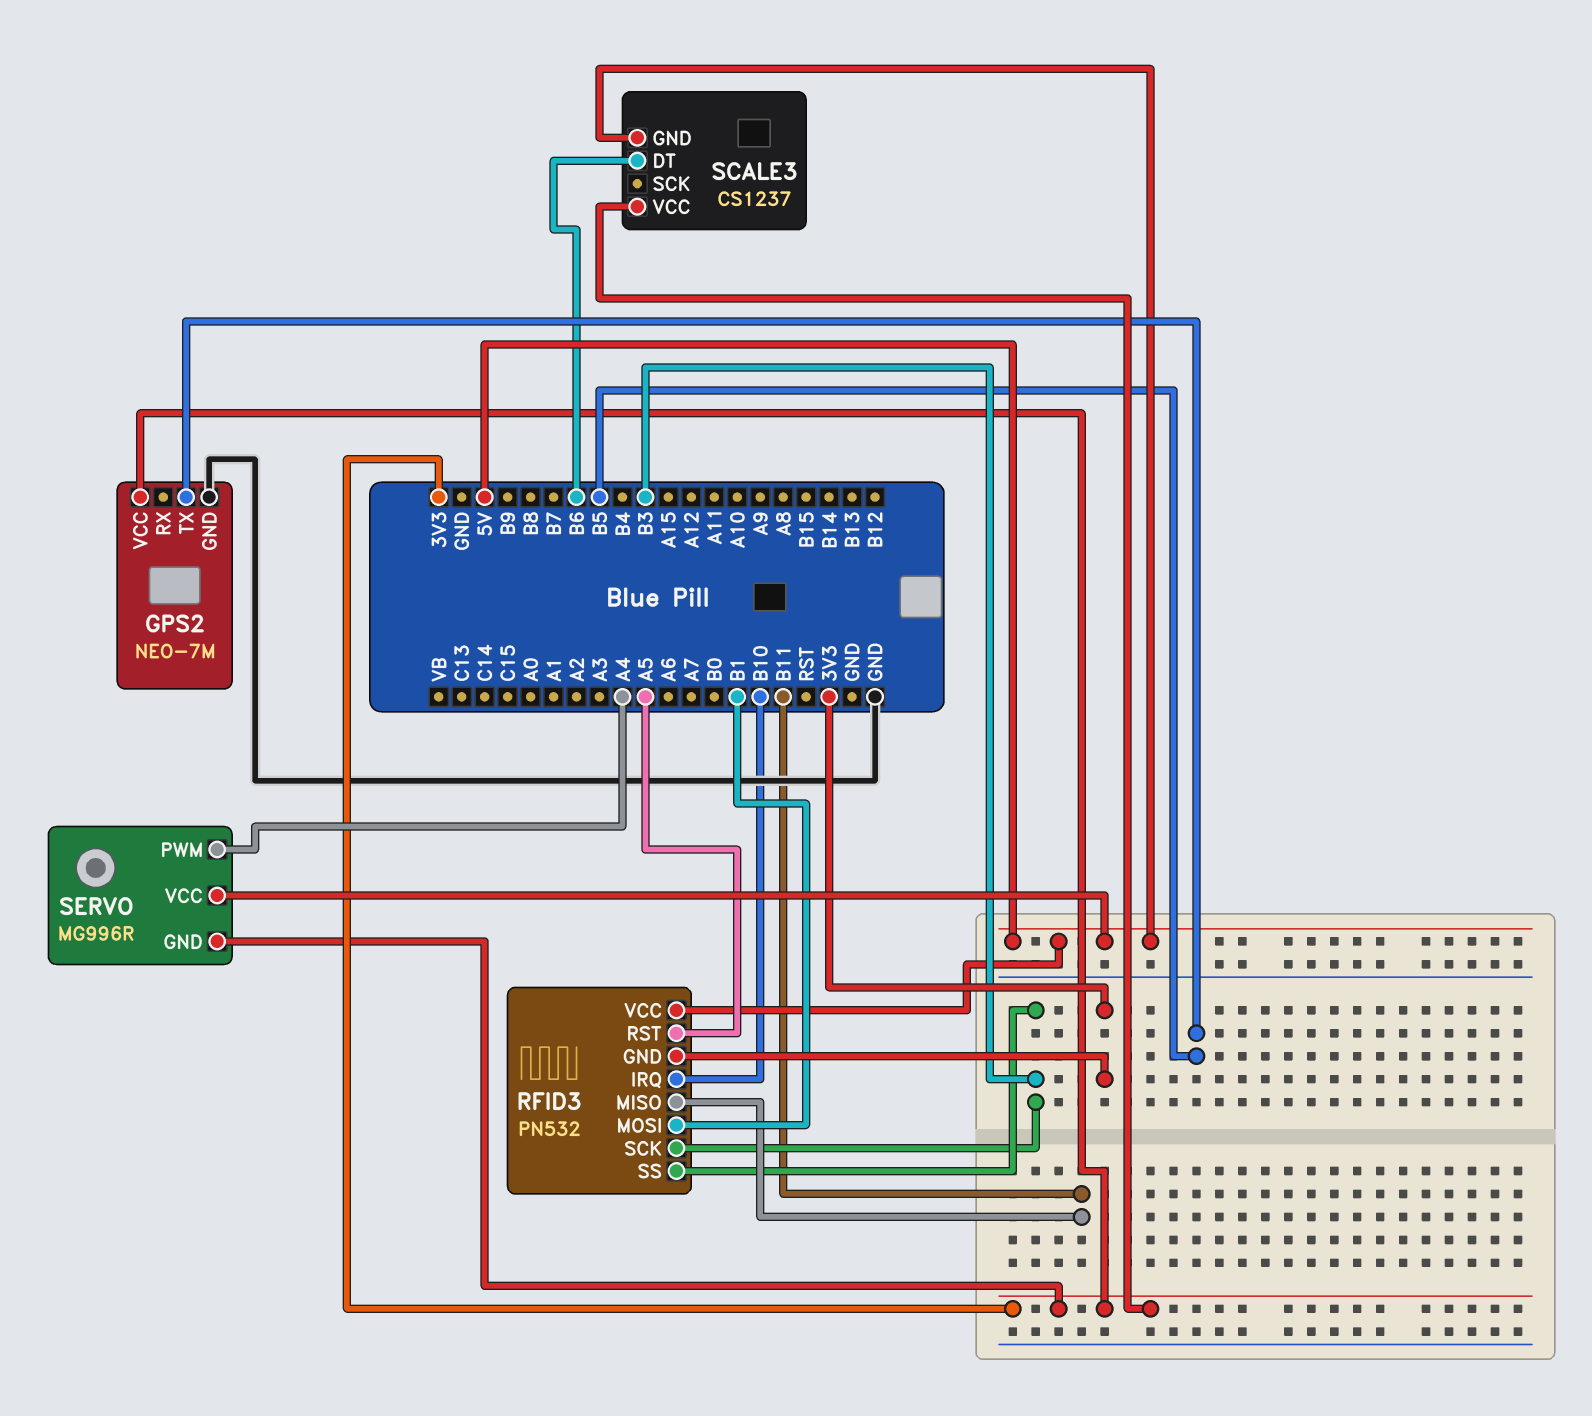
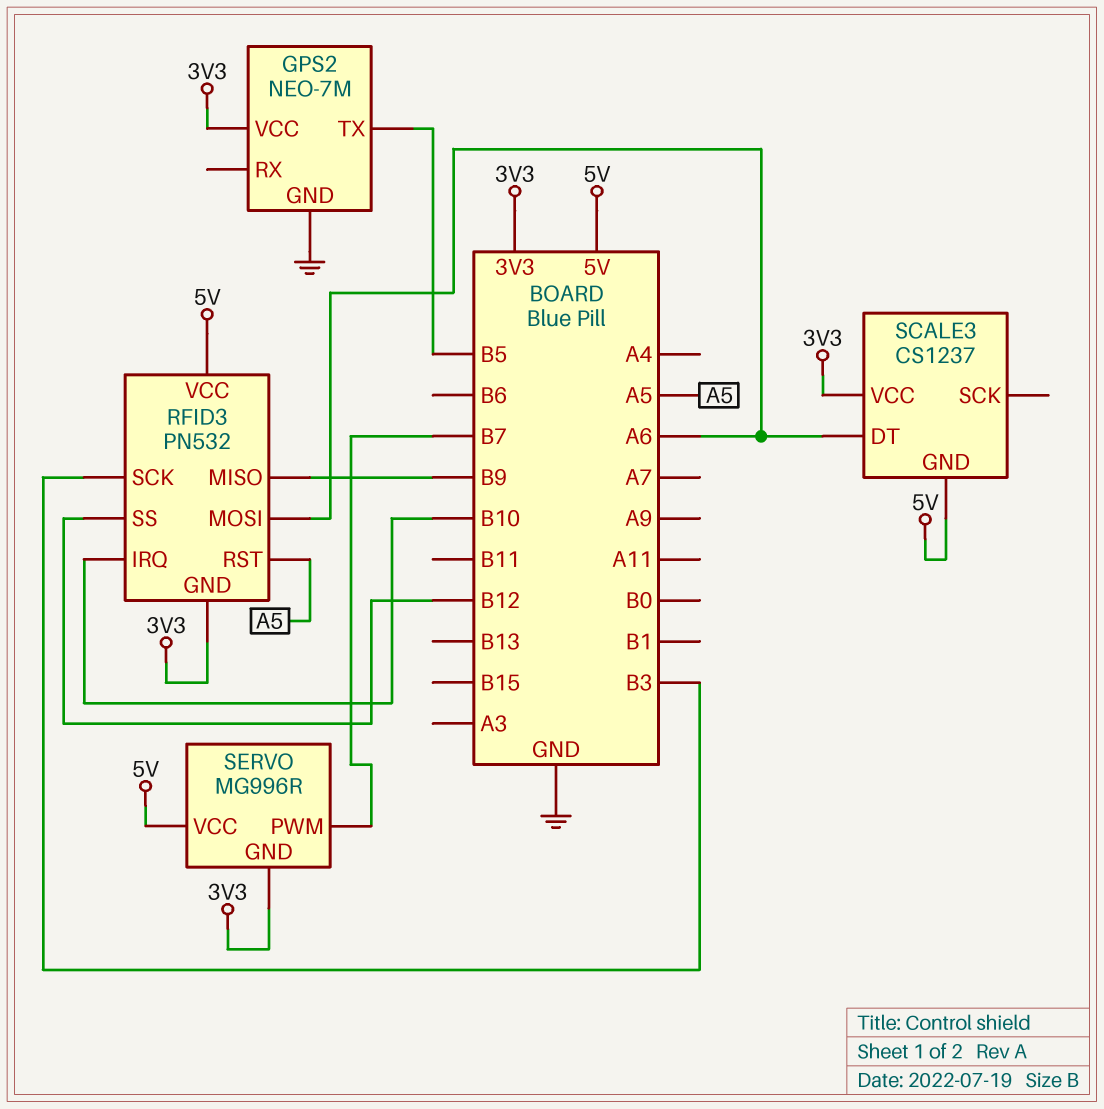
RFID3 pin MISO: B11 -> B9
RFID3 pin MOSI: B1 -> A6
RFID3 pin SS: B3 -> B12
SCALE3 pin DT: B6 -> A6
SERVO pin PWM: A4 -> B7

